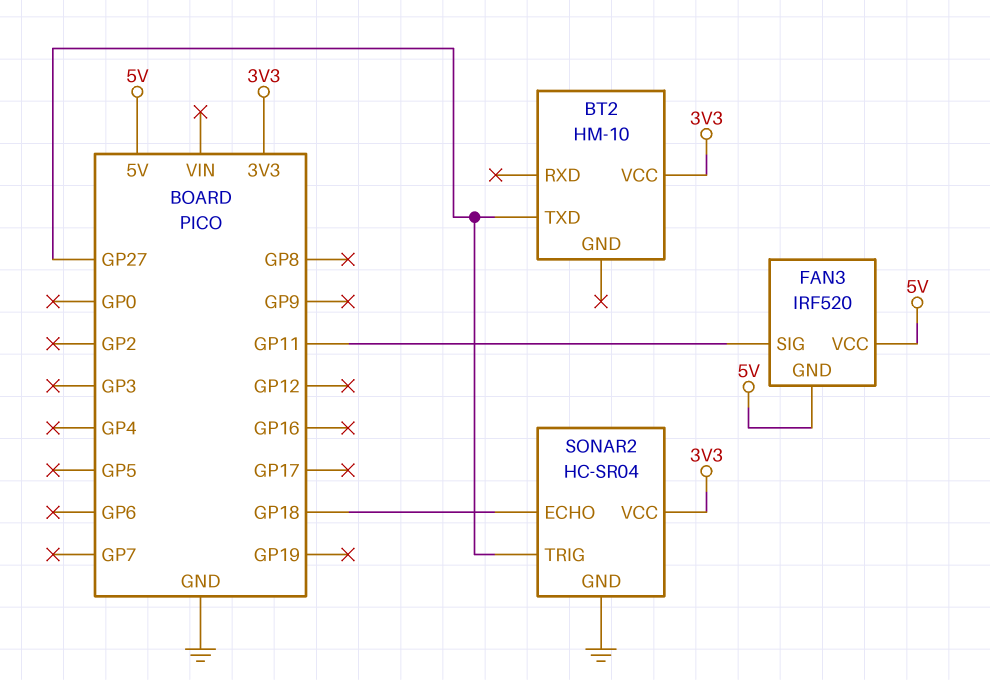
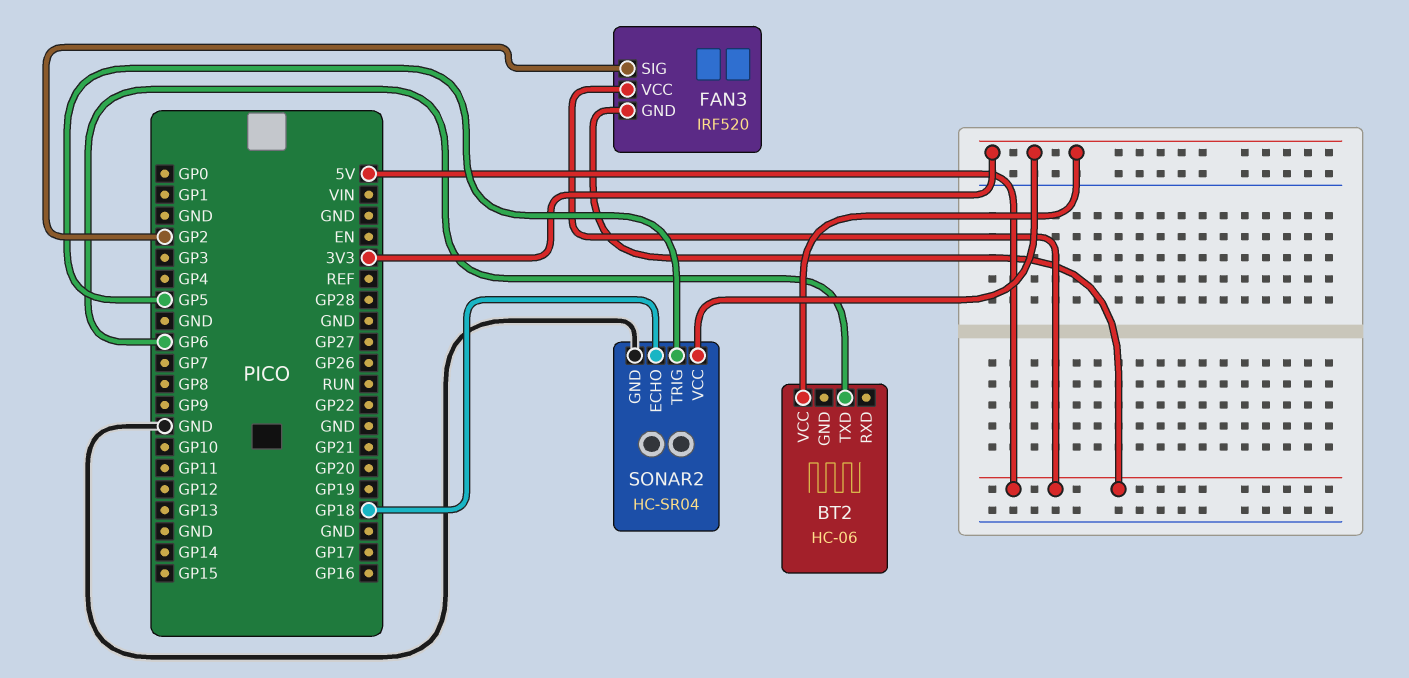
BT2: HM-10 -> HC-06
BT2 pin TXD: GP27 -> GP6
FAN3 pin SIG: GP11 -> GP2
SONAR2 pin TRIG: GP27 -> GP5

